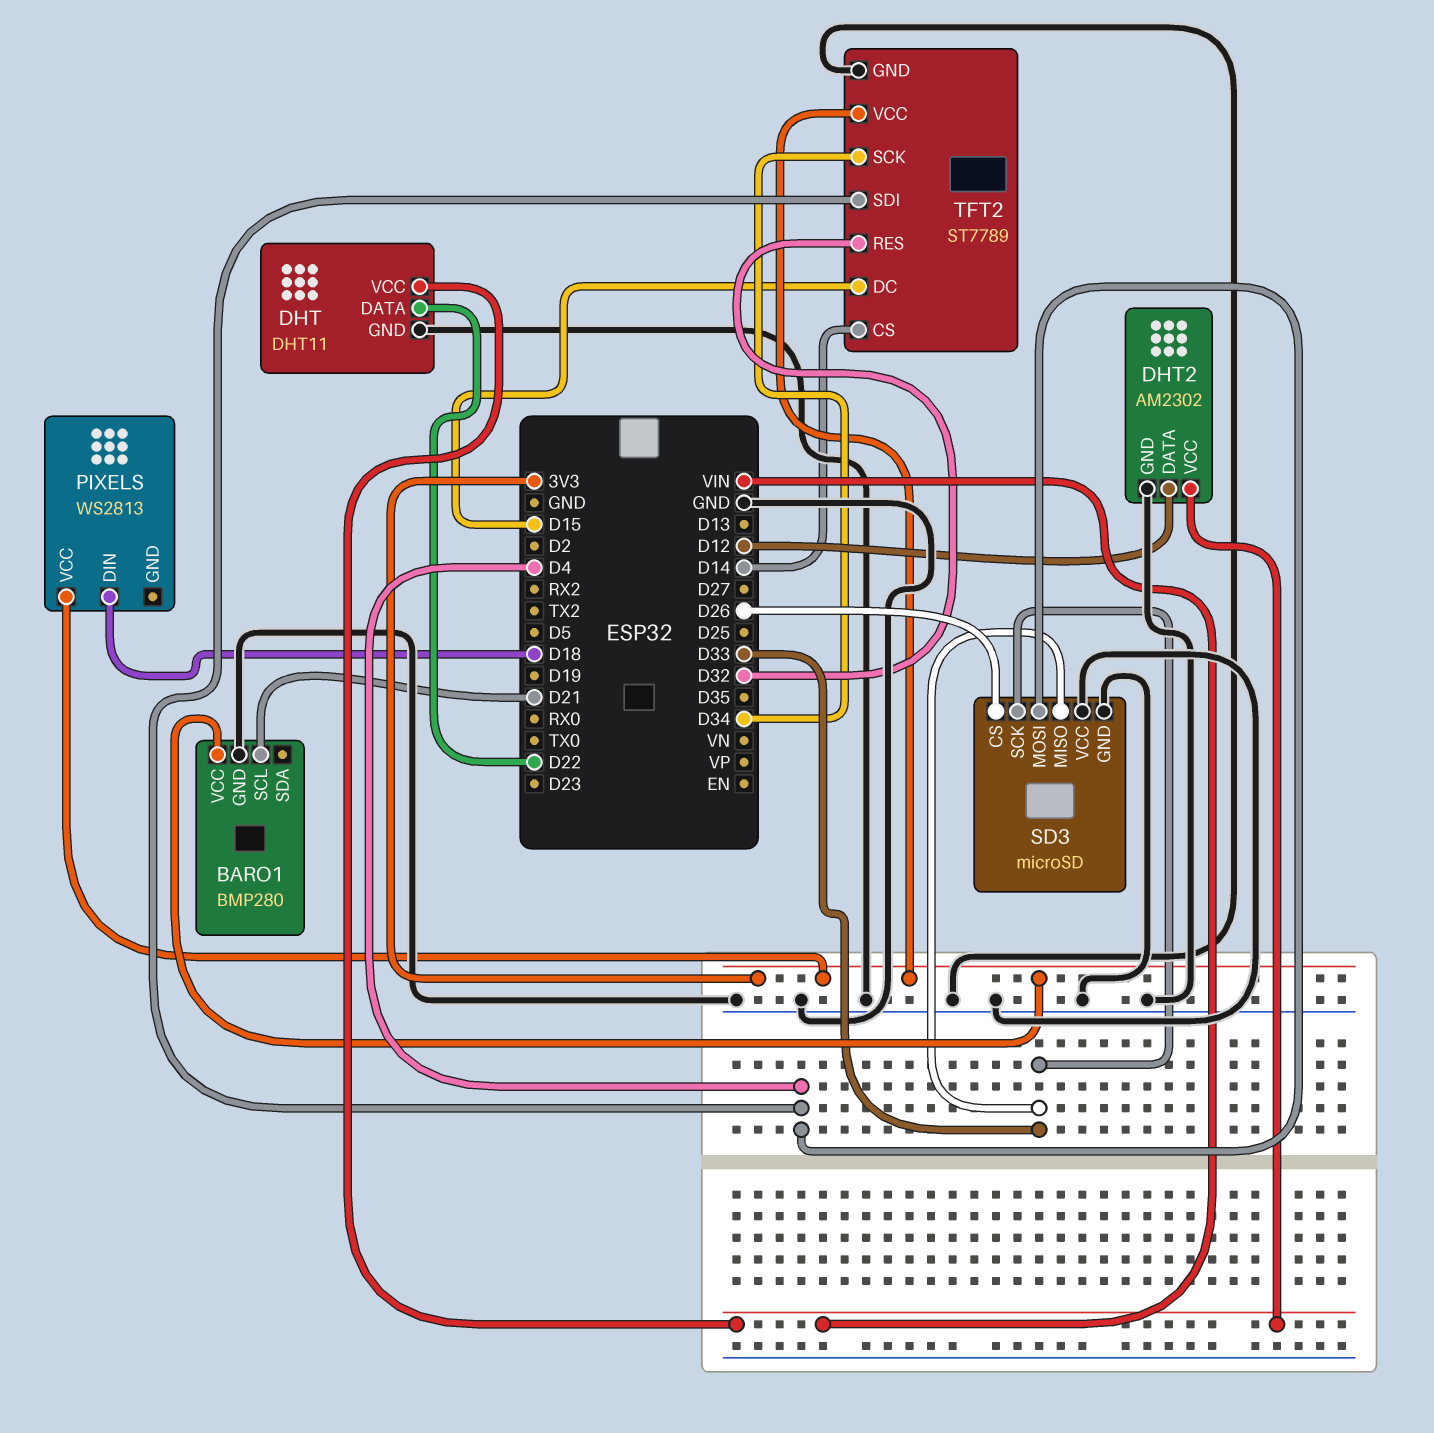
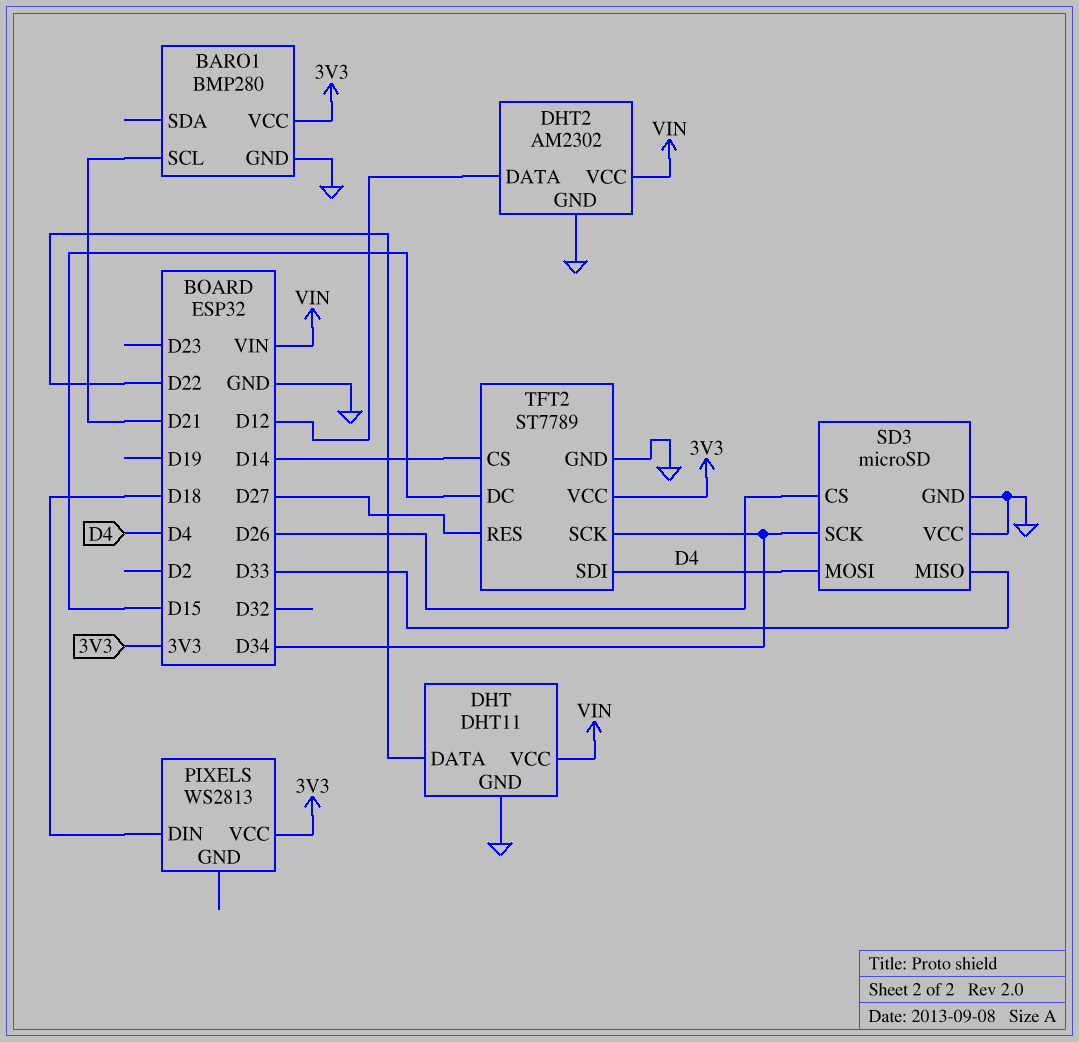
SD3 pin SCK: D33 -> D34
TFT2 pin RES: D32 -> D27

